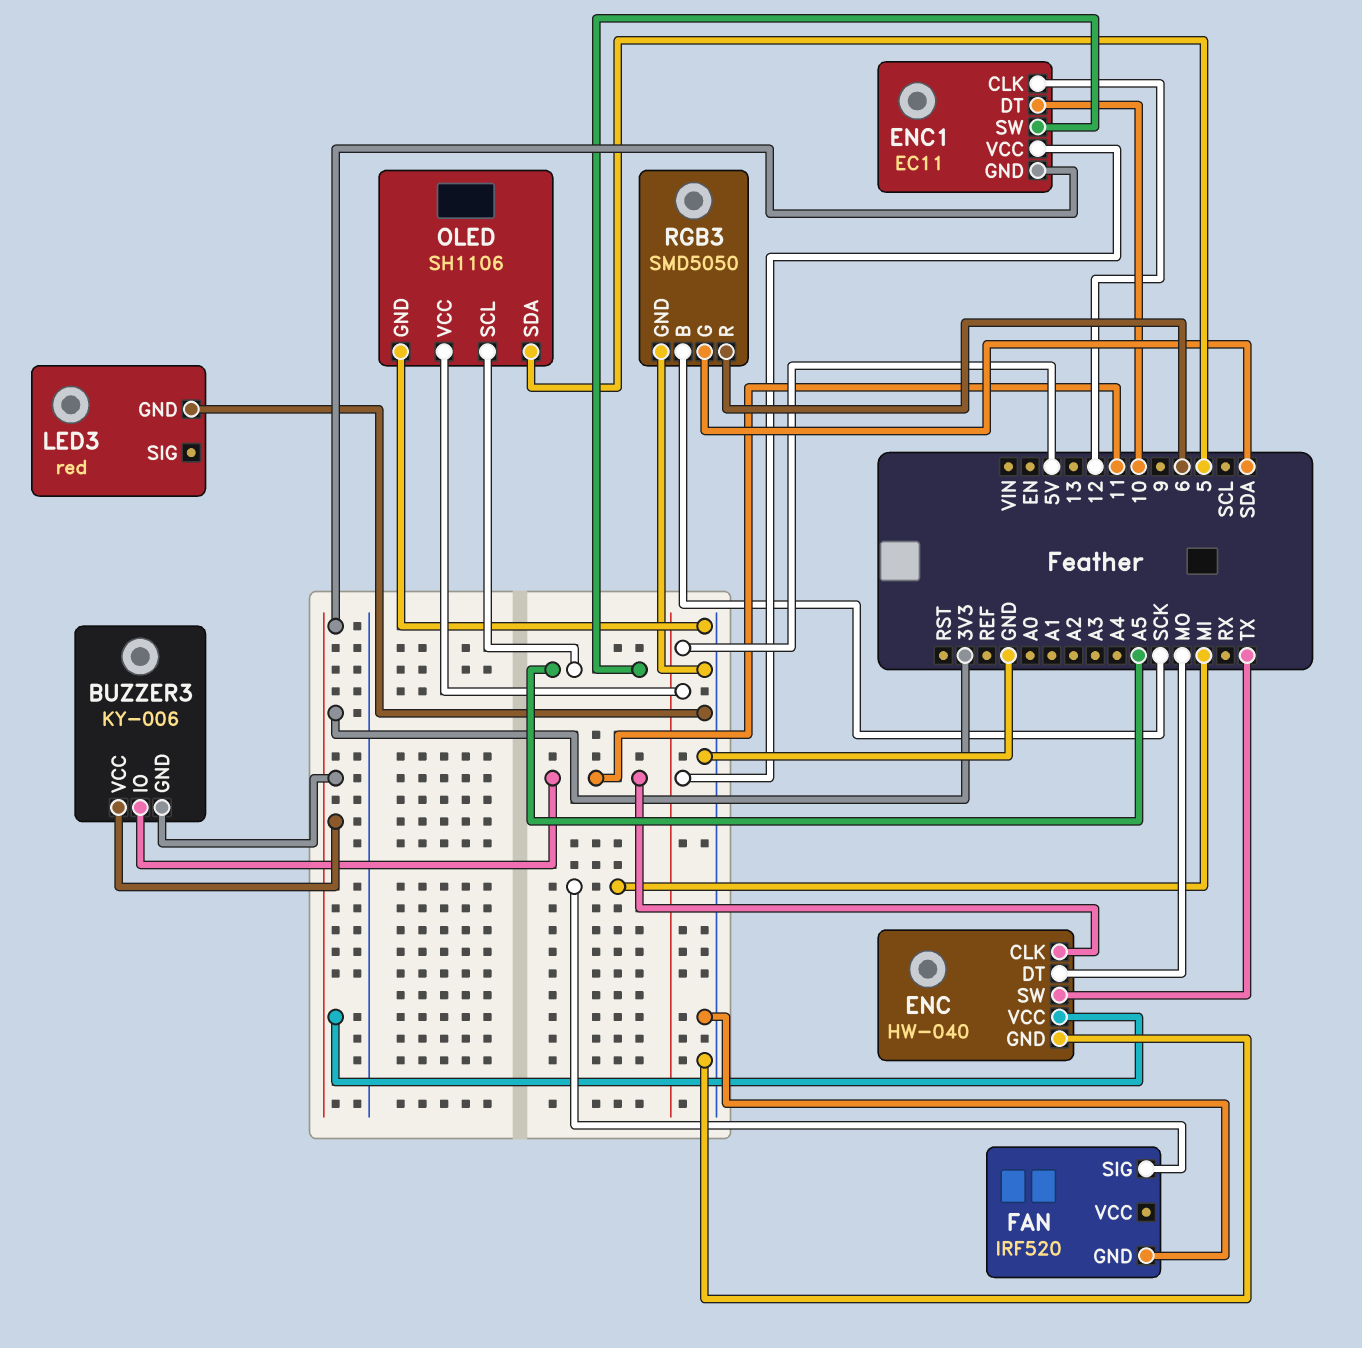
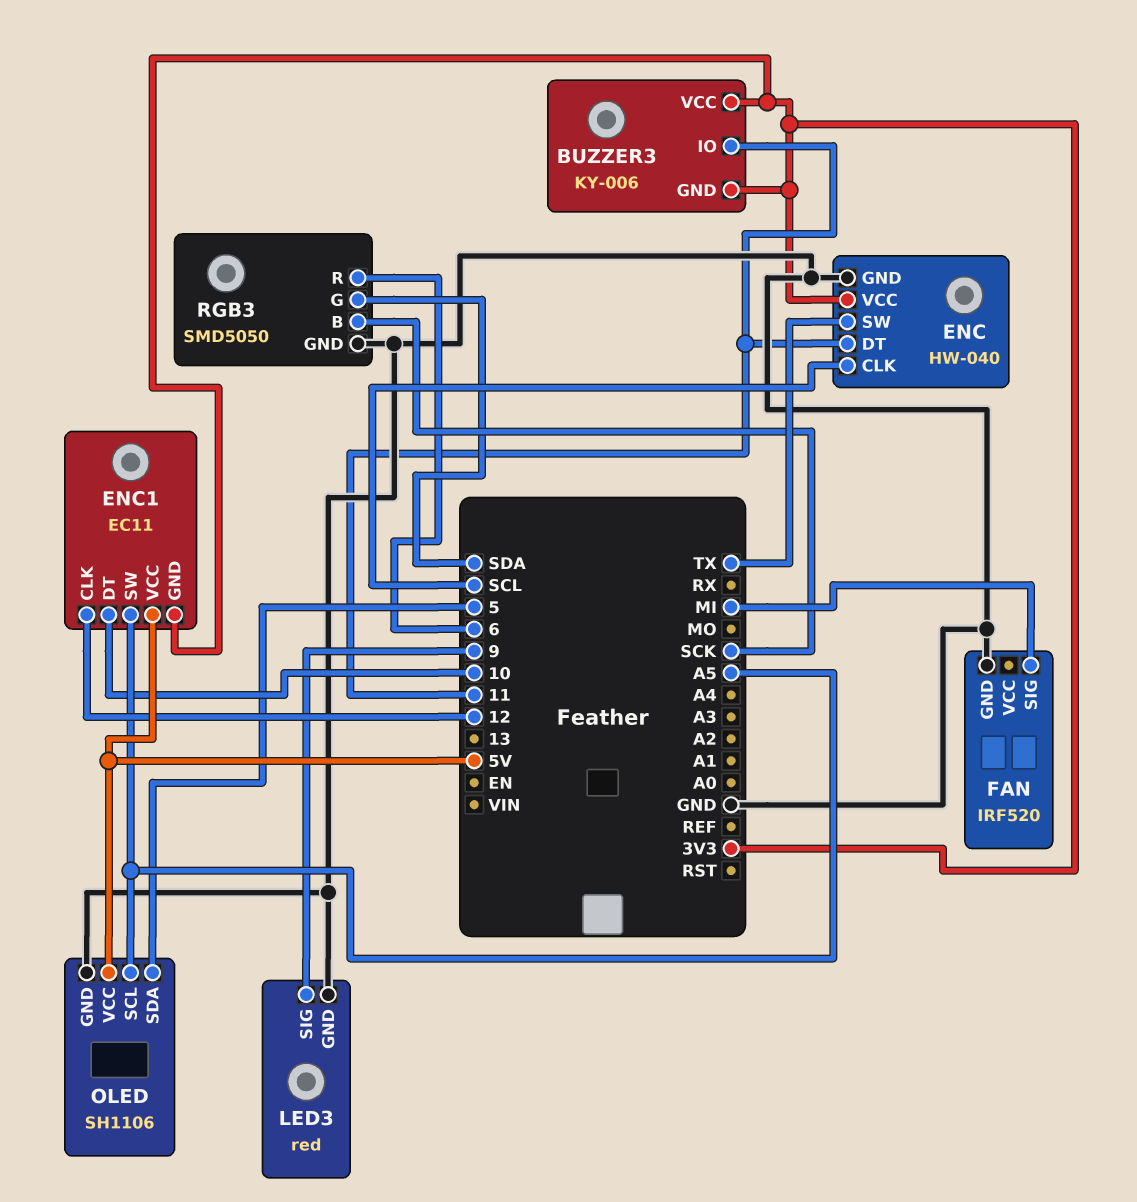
ENC pin CLK: 11 -> SCL
ENC pin DT: MO -> 11
LED3 pin SIG: none -> 9

